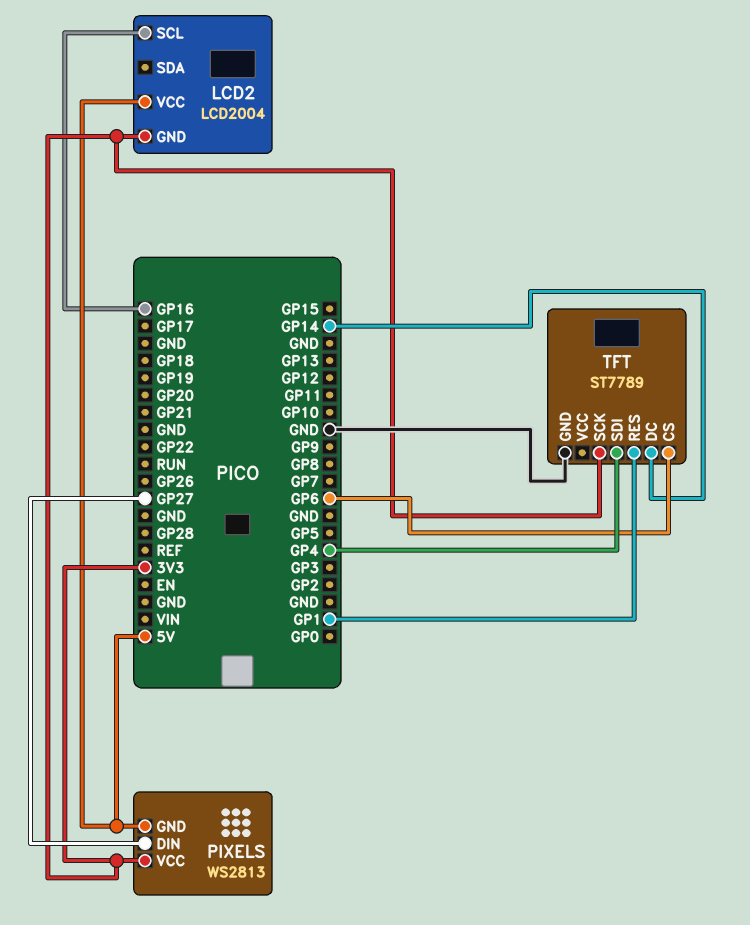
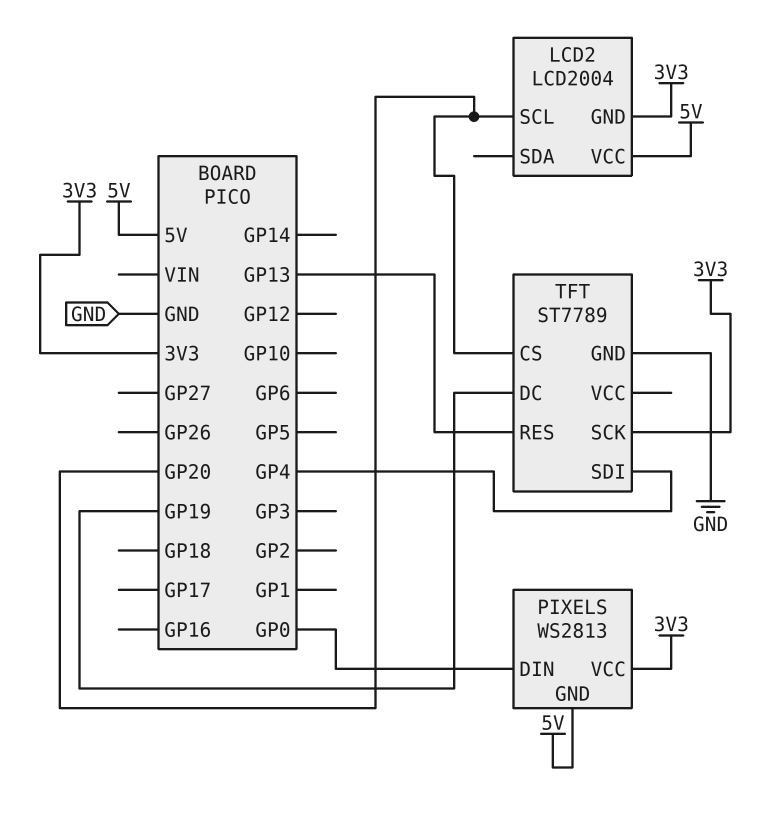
LCD2 pin SCL: GP16 -> GP20
PIXELS pin DIN: GP27 -> GP0
TFT pin CS: GP6 -> GP20
TFT pin DC: GP14 -> GP19
TFT pin RES: GP1 -> GP13

